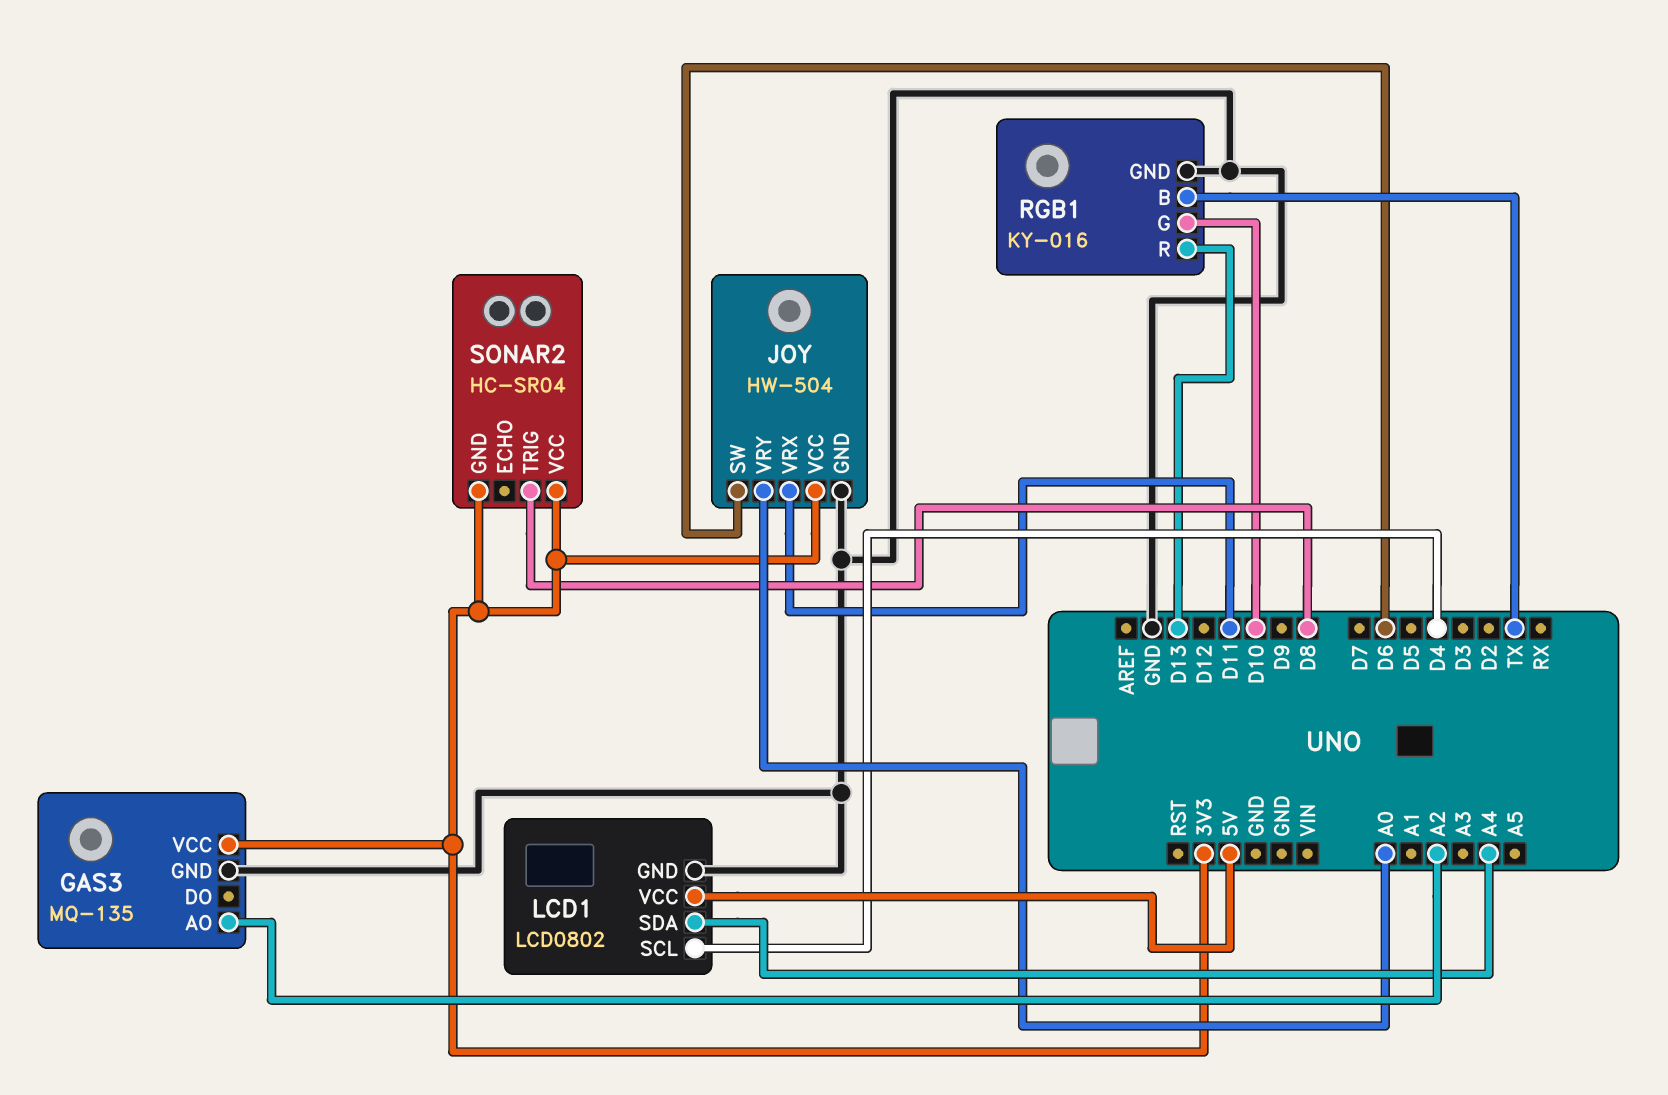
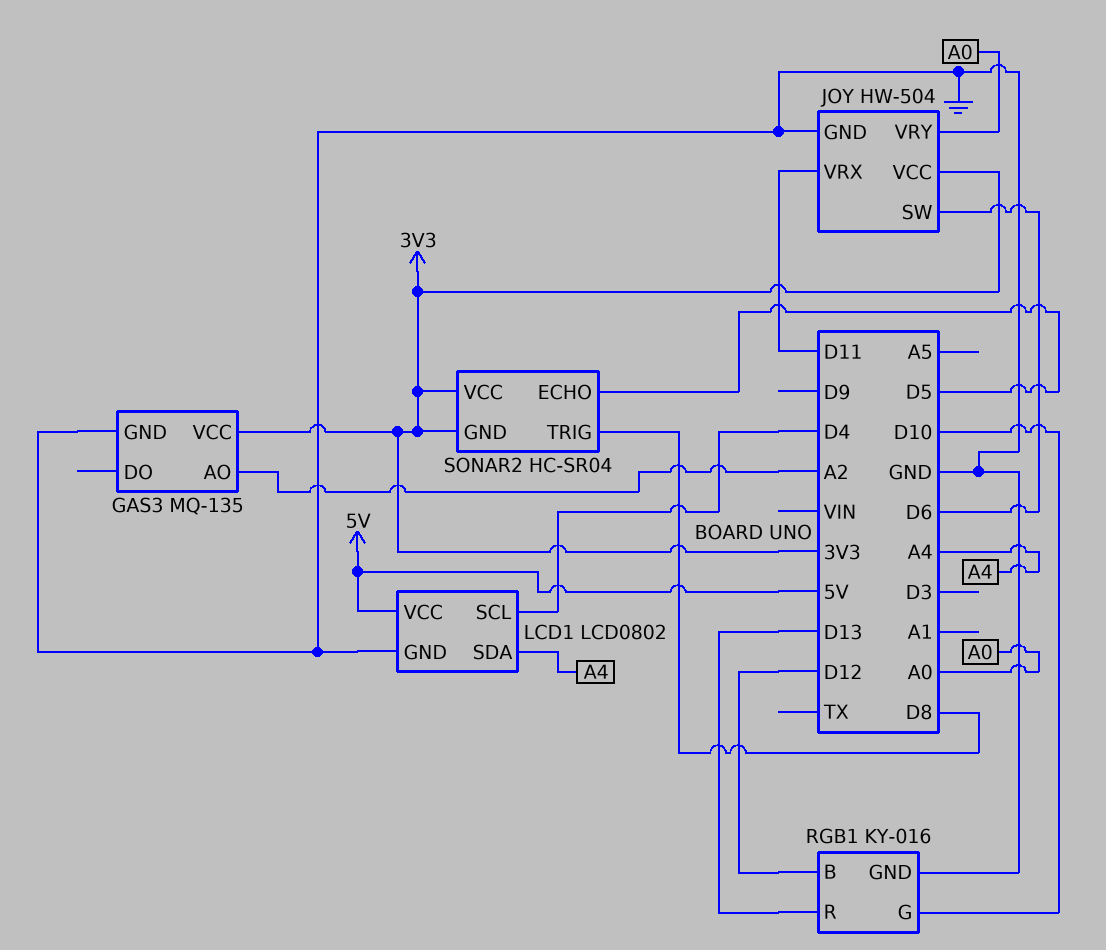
RGB1 pin B: TX -> D12
SONAR2 pin ECHO: none -> D5

